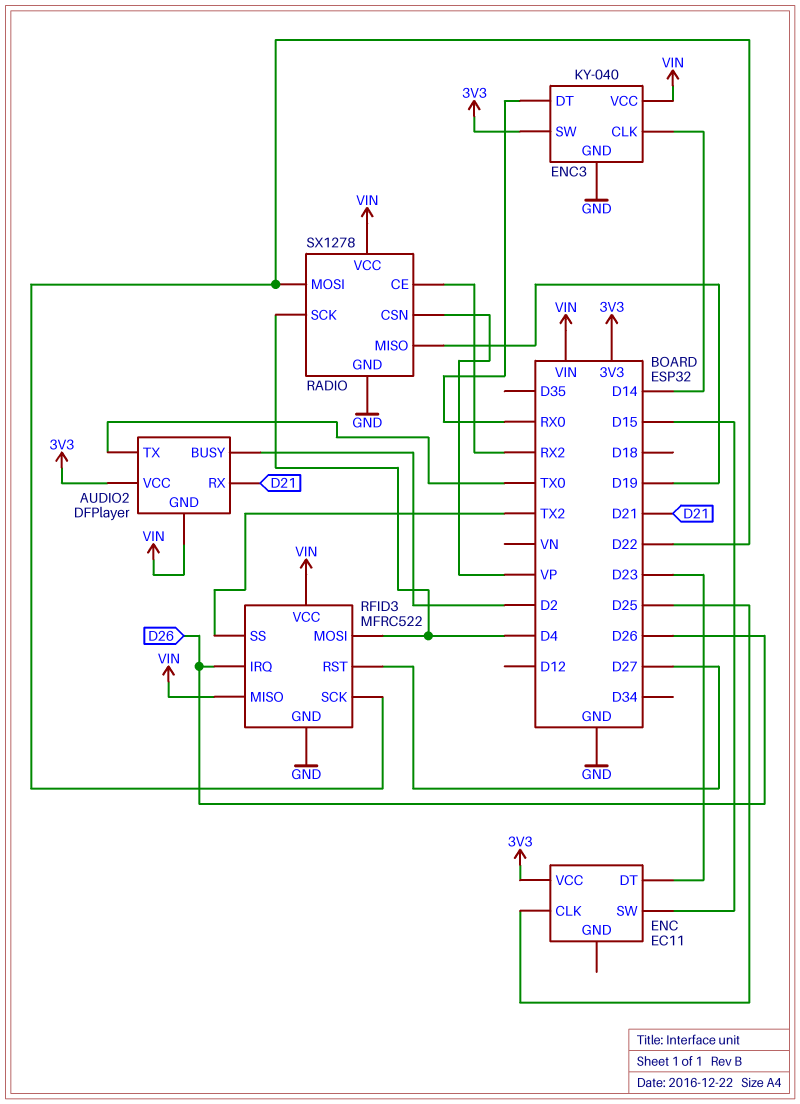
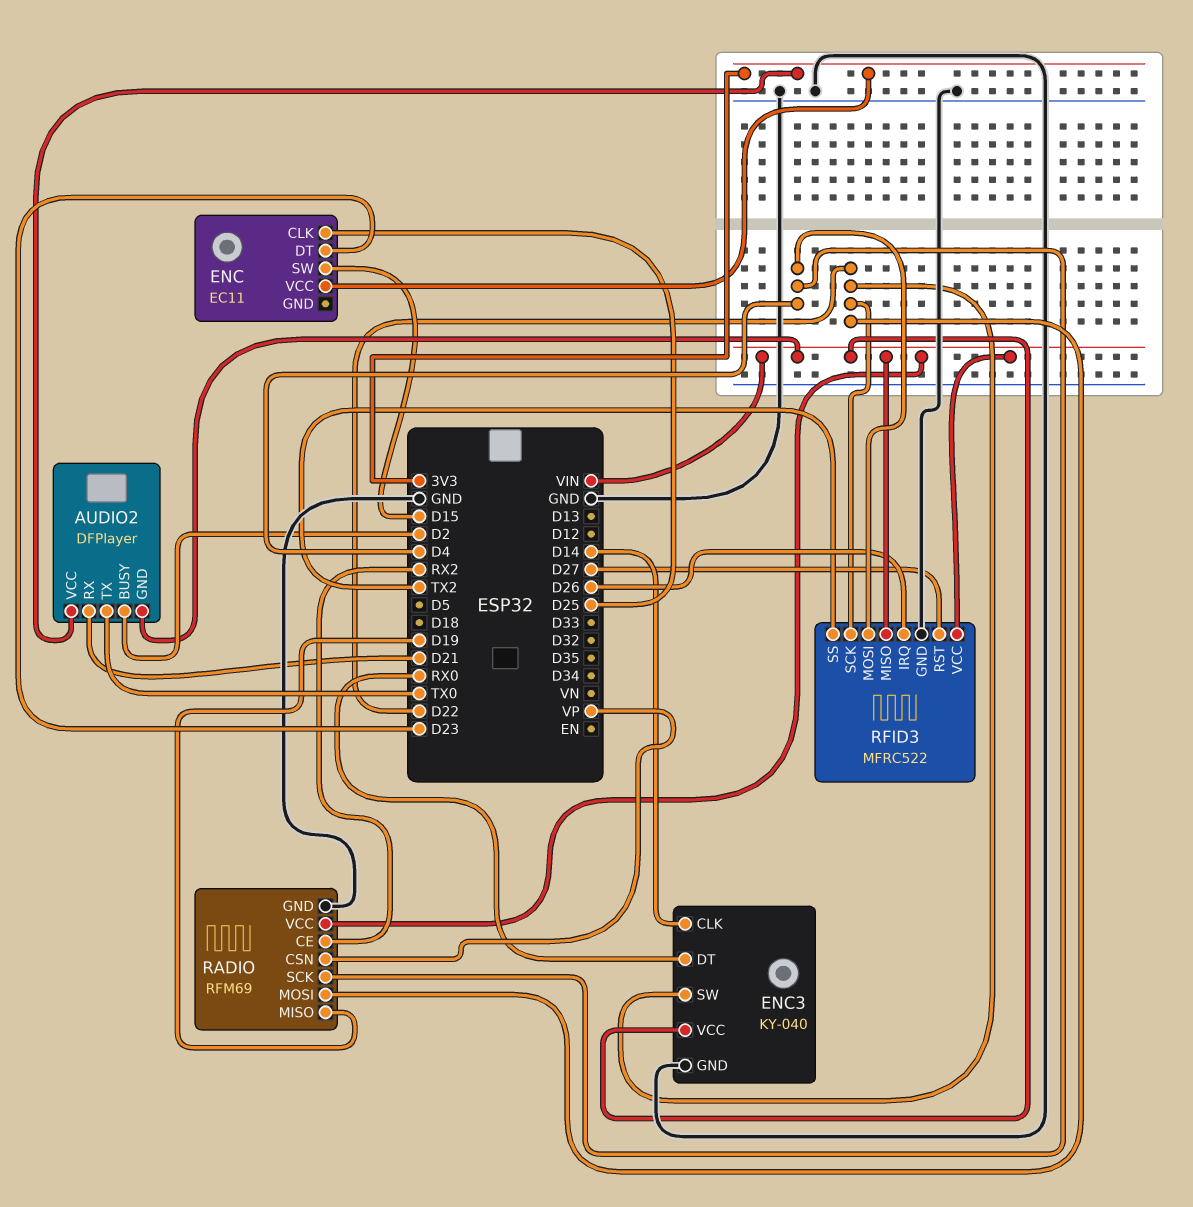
ENC3 pin SW: 3V3 -> D22
RADIO: SX1278 -> RFM69

